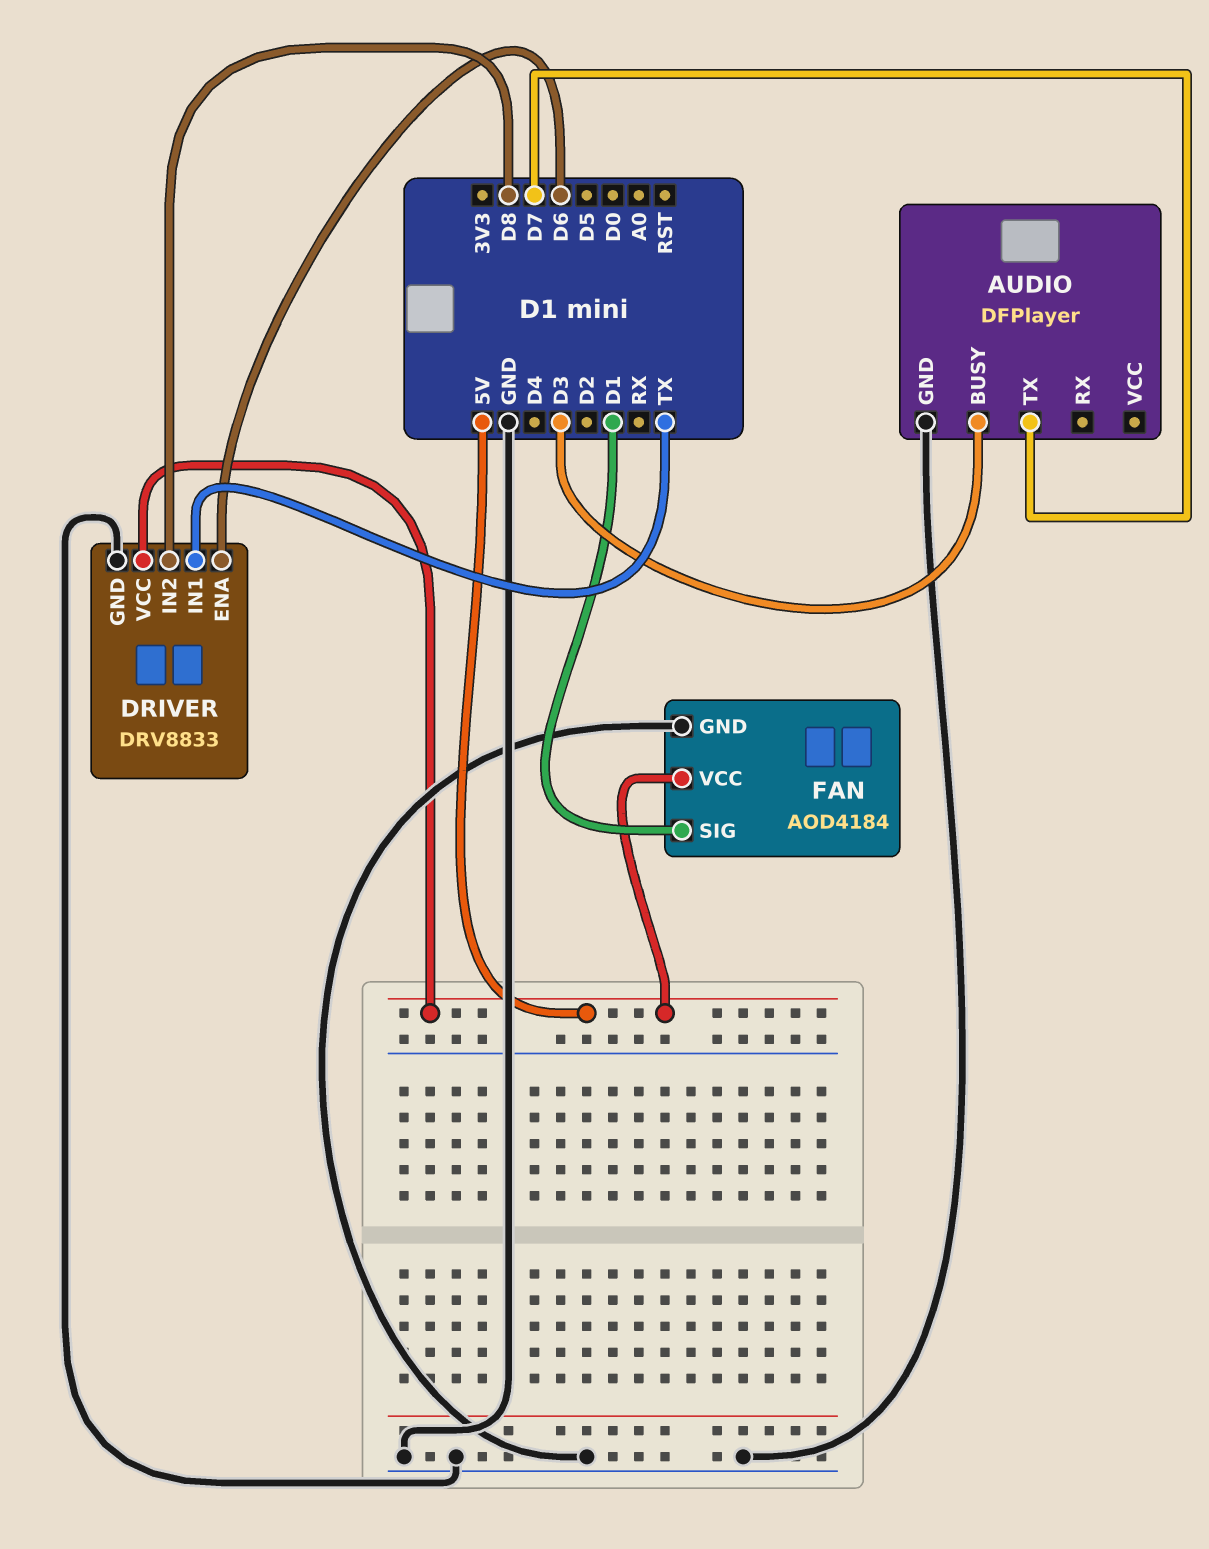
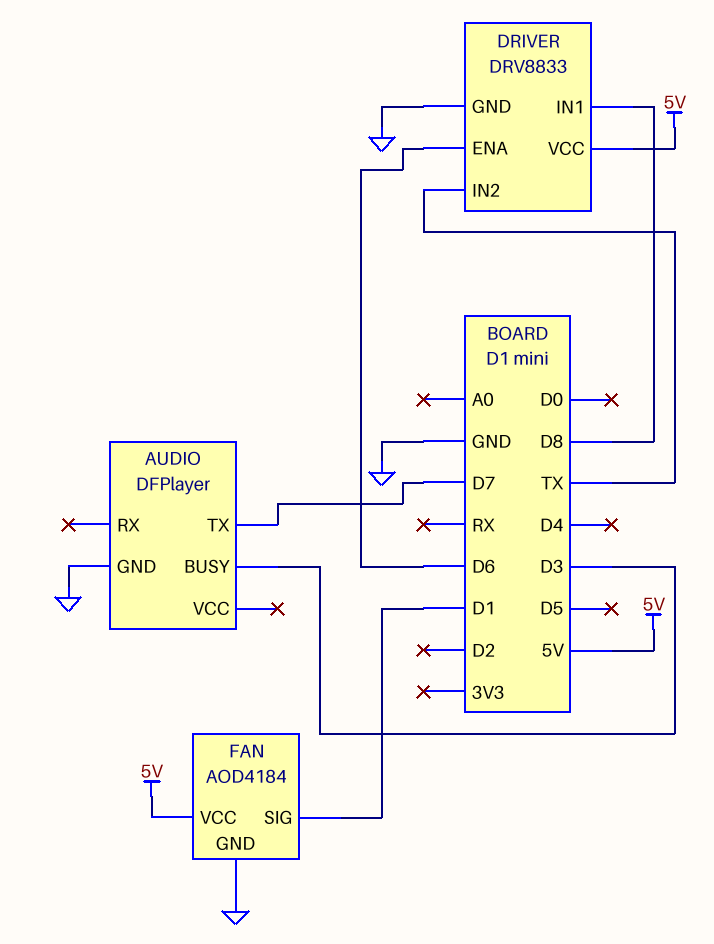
DRIVER pin IN1: TX -> D8
DRIVER pin IN2: D8 -> TX

